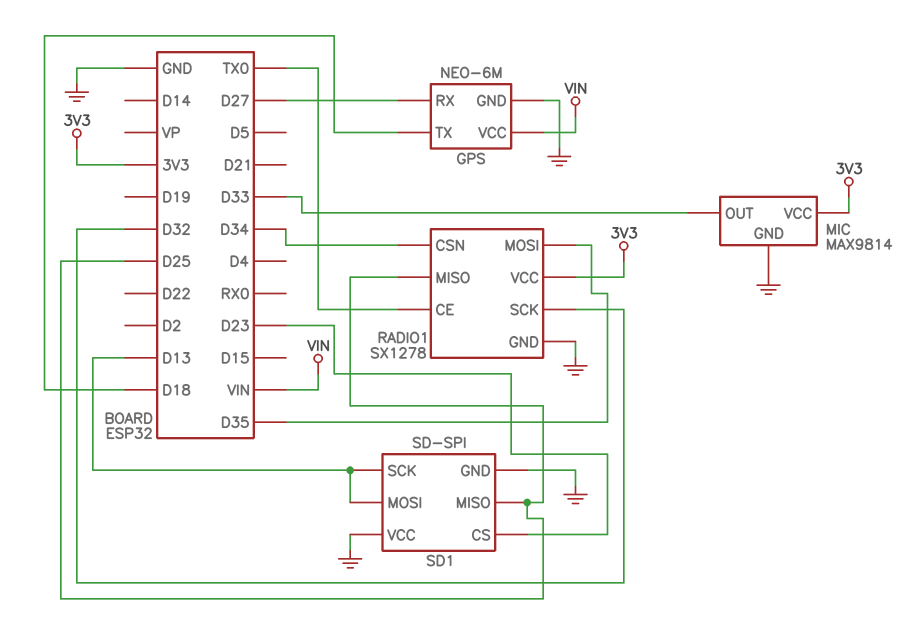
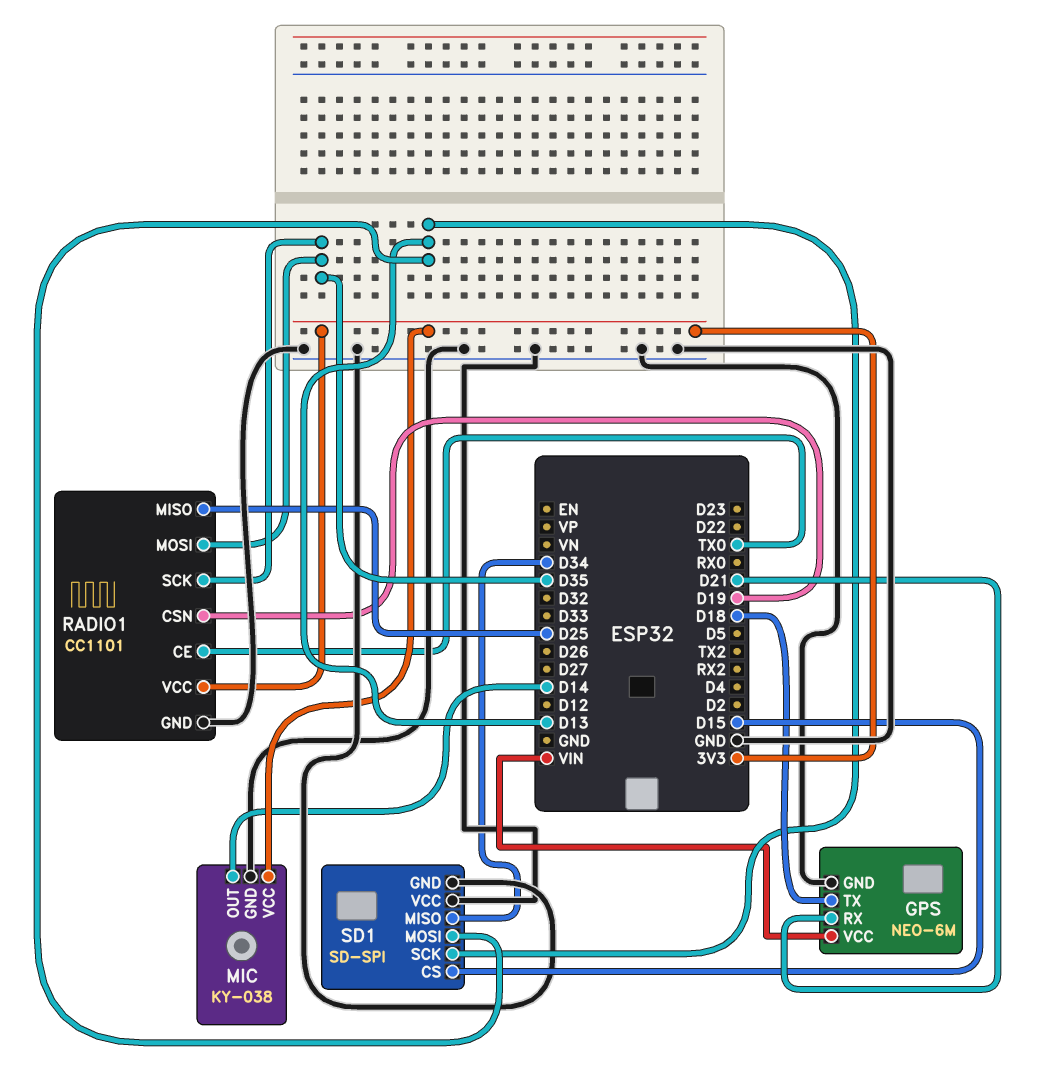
GPS pin RX: D27 -> D21
MIC: MAX9814 -> KY-038
MIC pin OUT: D33 -> D14
RADIO1: SX1278 -> CC1101
RADIO1 pin CSN: D34 -> D19
RADIO1 pin SCK: D32 -> D35
SD1 pin CS: D23 -> D15
SD1 pin MISO: D25 -> D34

